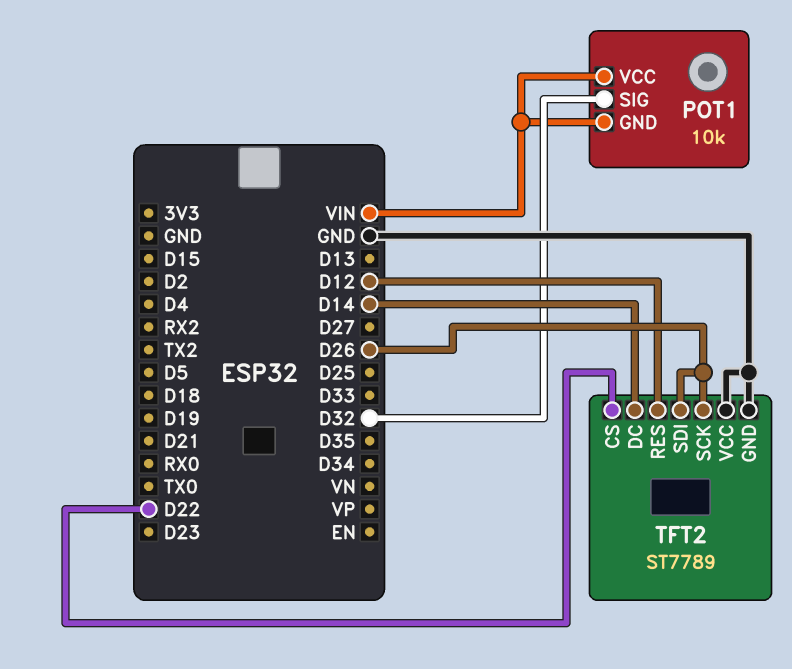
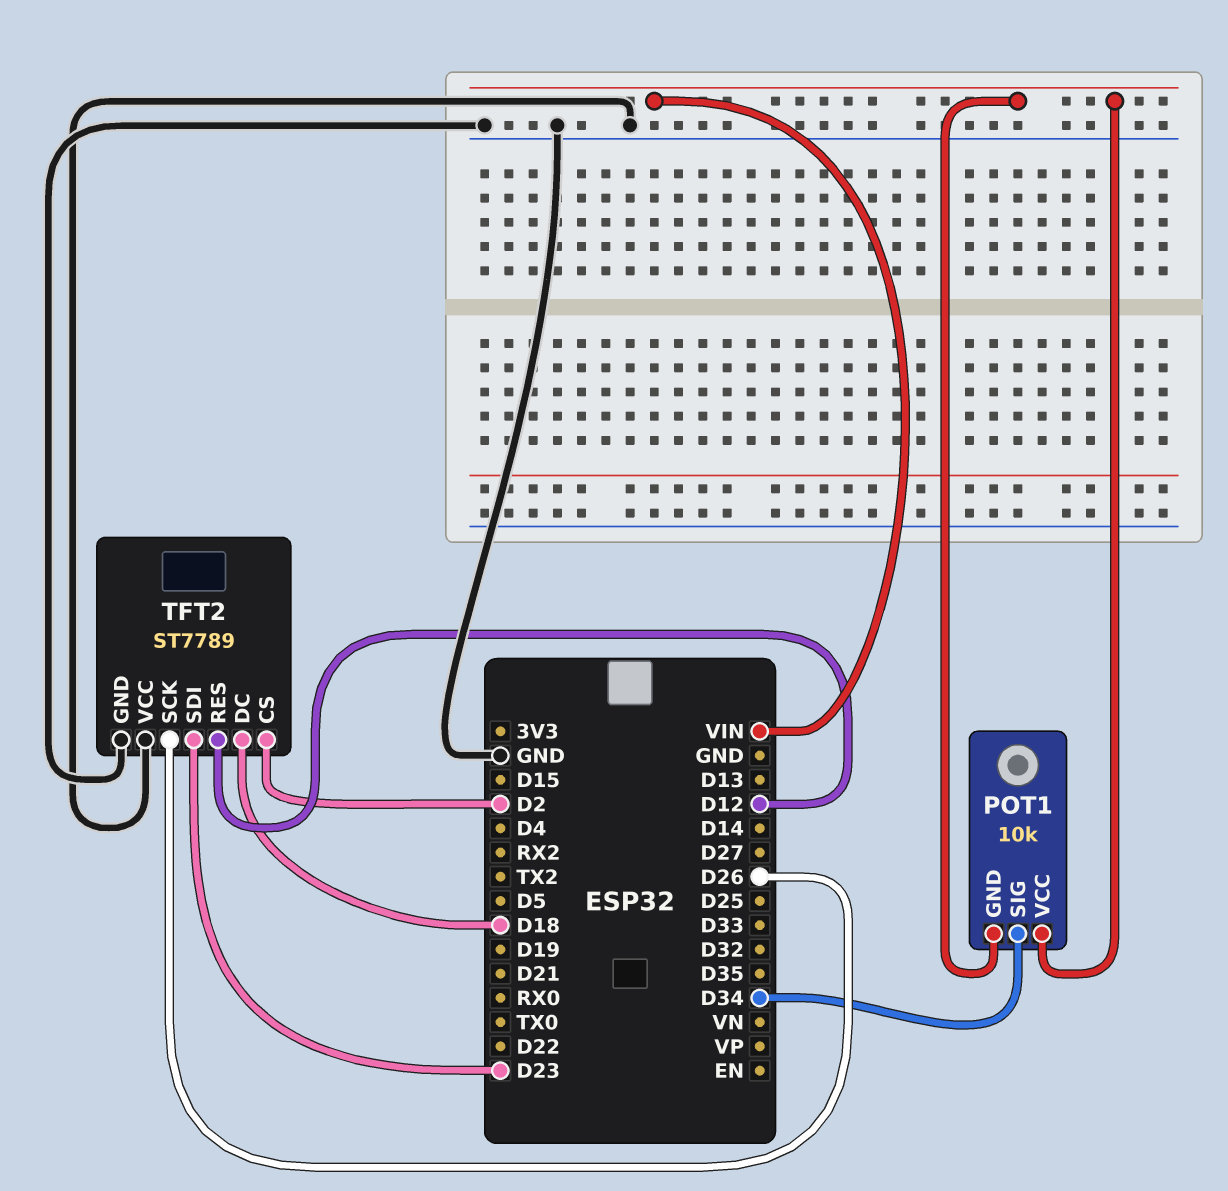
POT1 pin SIG: D32 -> D34
TFT2 pin CS: D22 -> D2
TFT2 pin DC: D14 -> D18
TFT2 pin SDI: D26 -> D23

